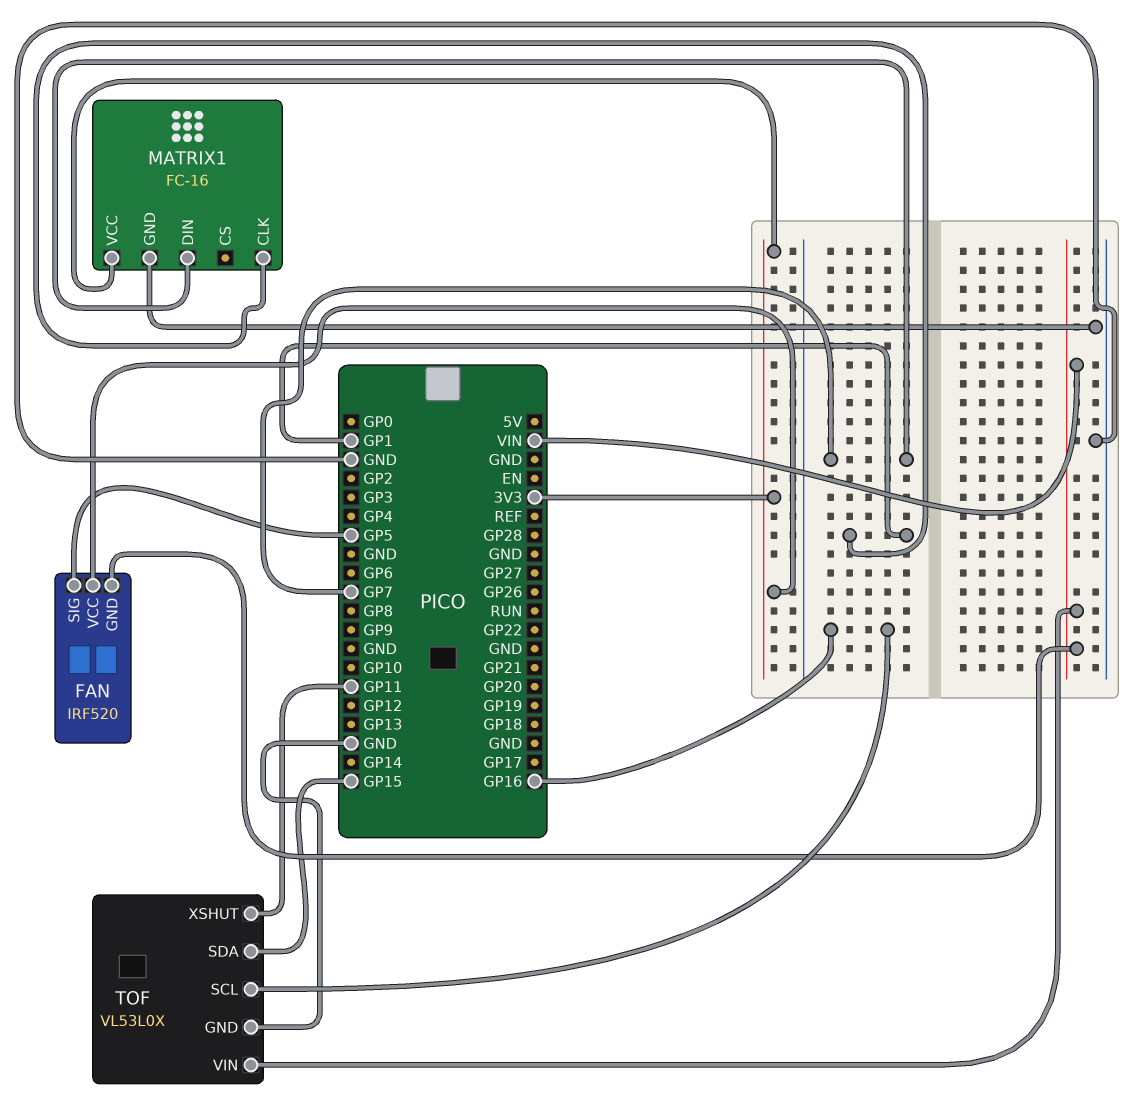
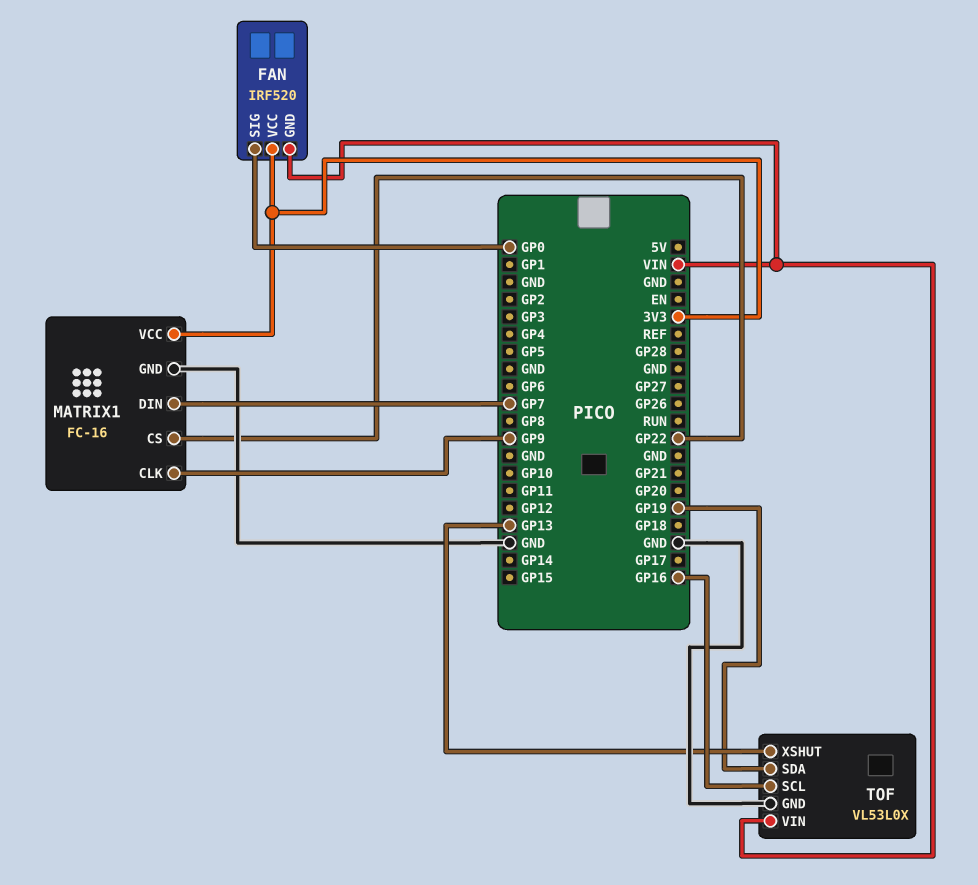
FAN pin SIG: GP5 -> GP0
MATRIX1 pin CLK: GP1 -> GP9
MATRIX1 pin CS: none -> GP22
TOF pin SDA: GP15 -> GP19
TOF pin XSHUT: GP11 -> GP13

